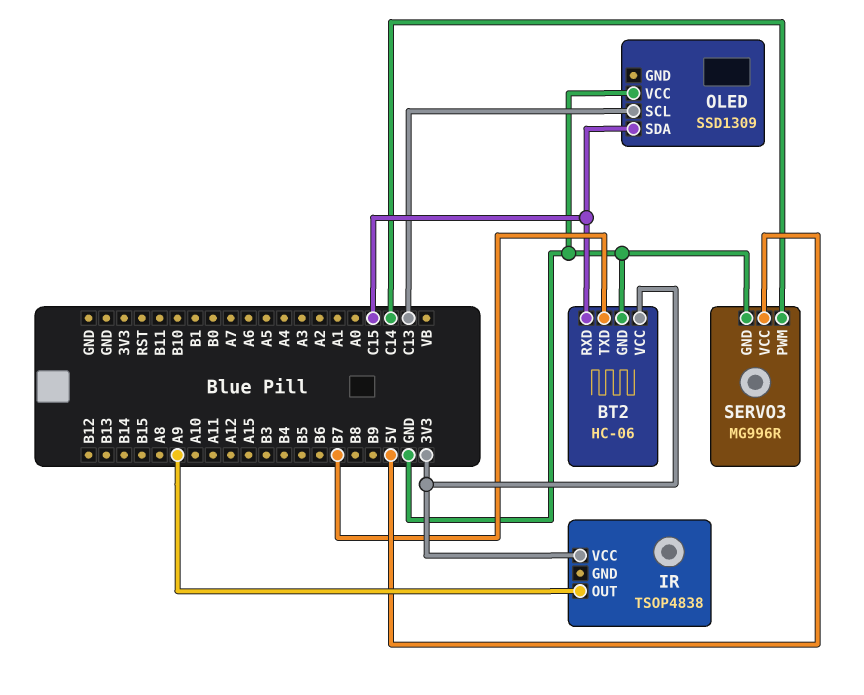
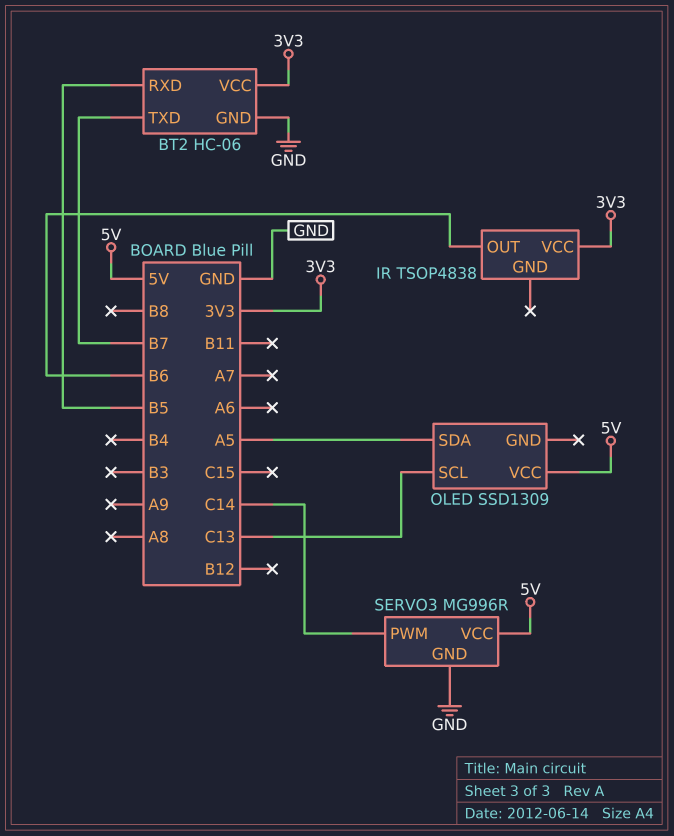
BT2 pin RXD: C15 -> B5
IR pin OUT: A9 -> B6
OLED pin SDA: C15 -> A5
OLED pin VCC: GND -> 5V

